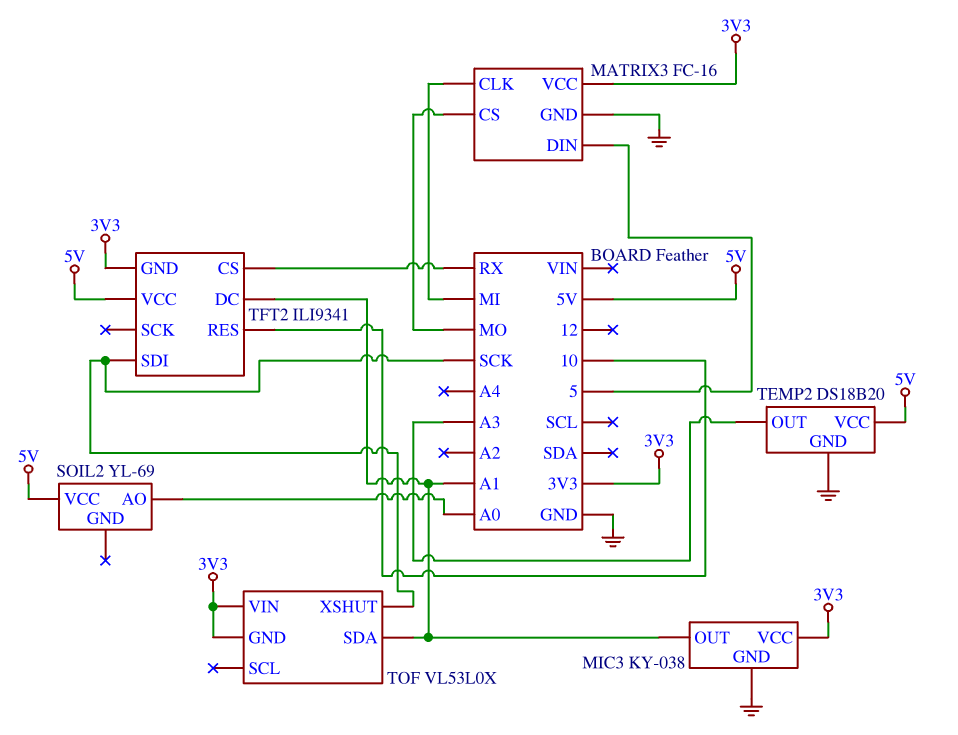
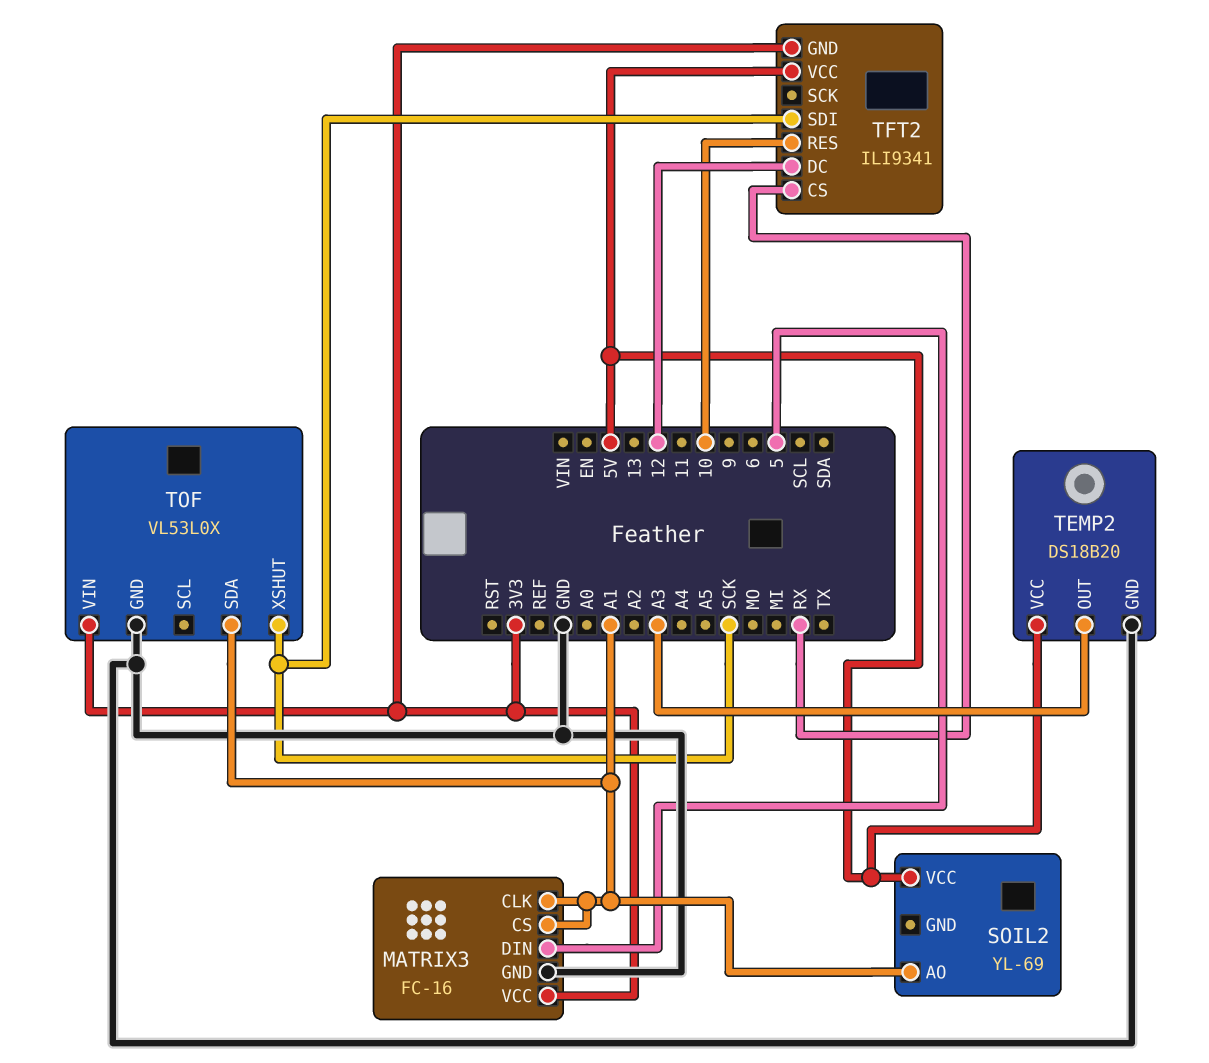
MATRIX3 pin CLK: MI -> A1
MATRIX3 pin CS: MO -> A1
MIC3: KY-038 -> none
MIC3 pin GND: GND -> none
MIC3 pin OUT: A1 -> none
MIC3 pin VCC: 3V3 -> none
SOIL2 pin AO: A0 -> A1
TFT2 pin DC: A1 -> 12
TOF pin GND: 3V3 -> GND

